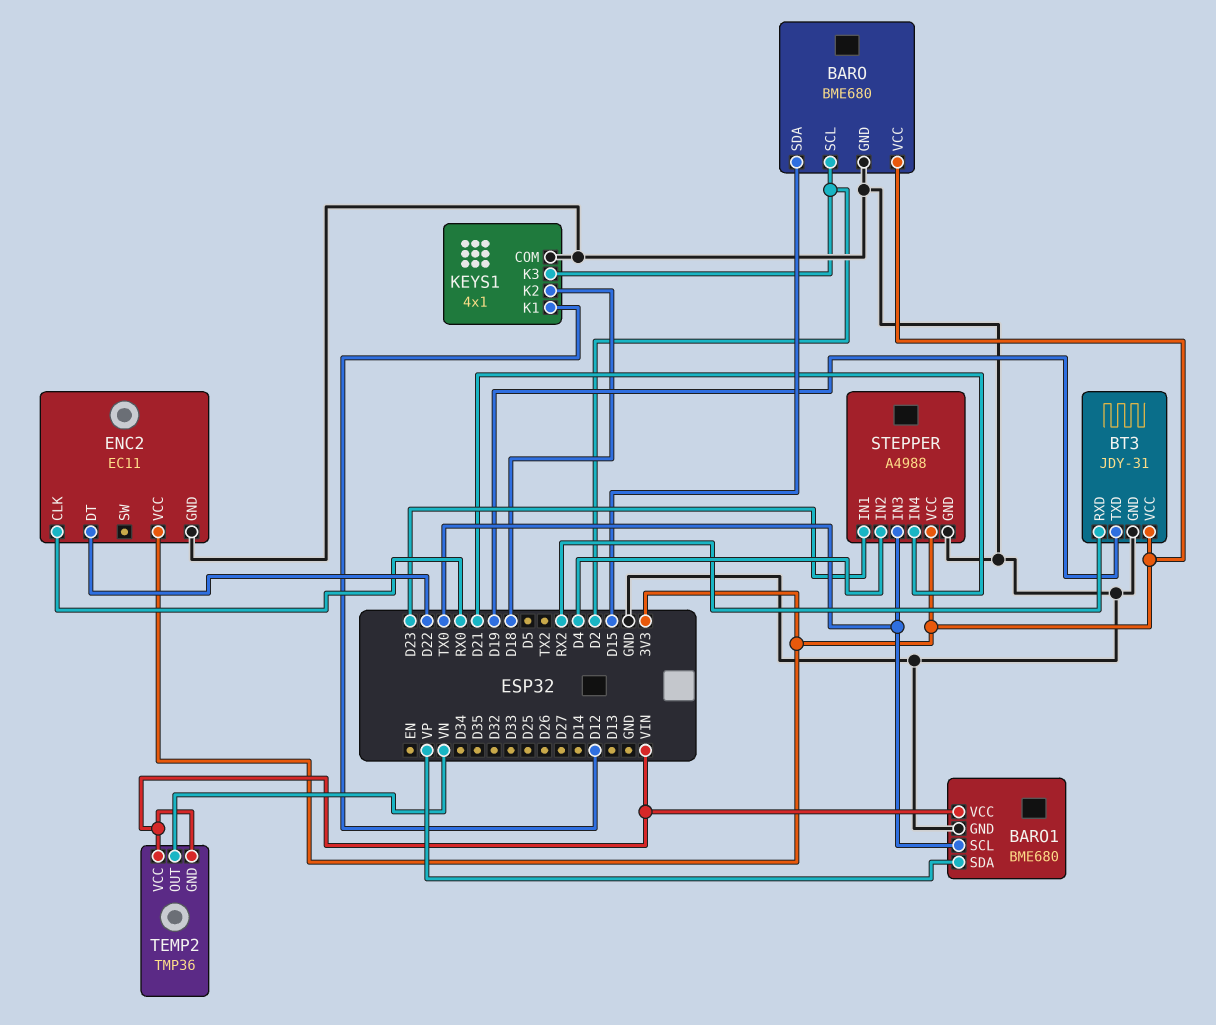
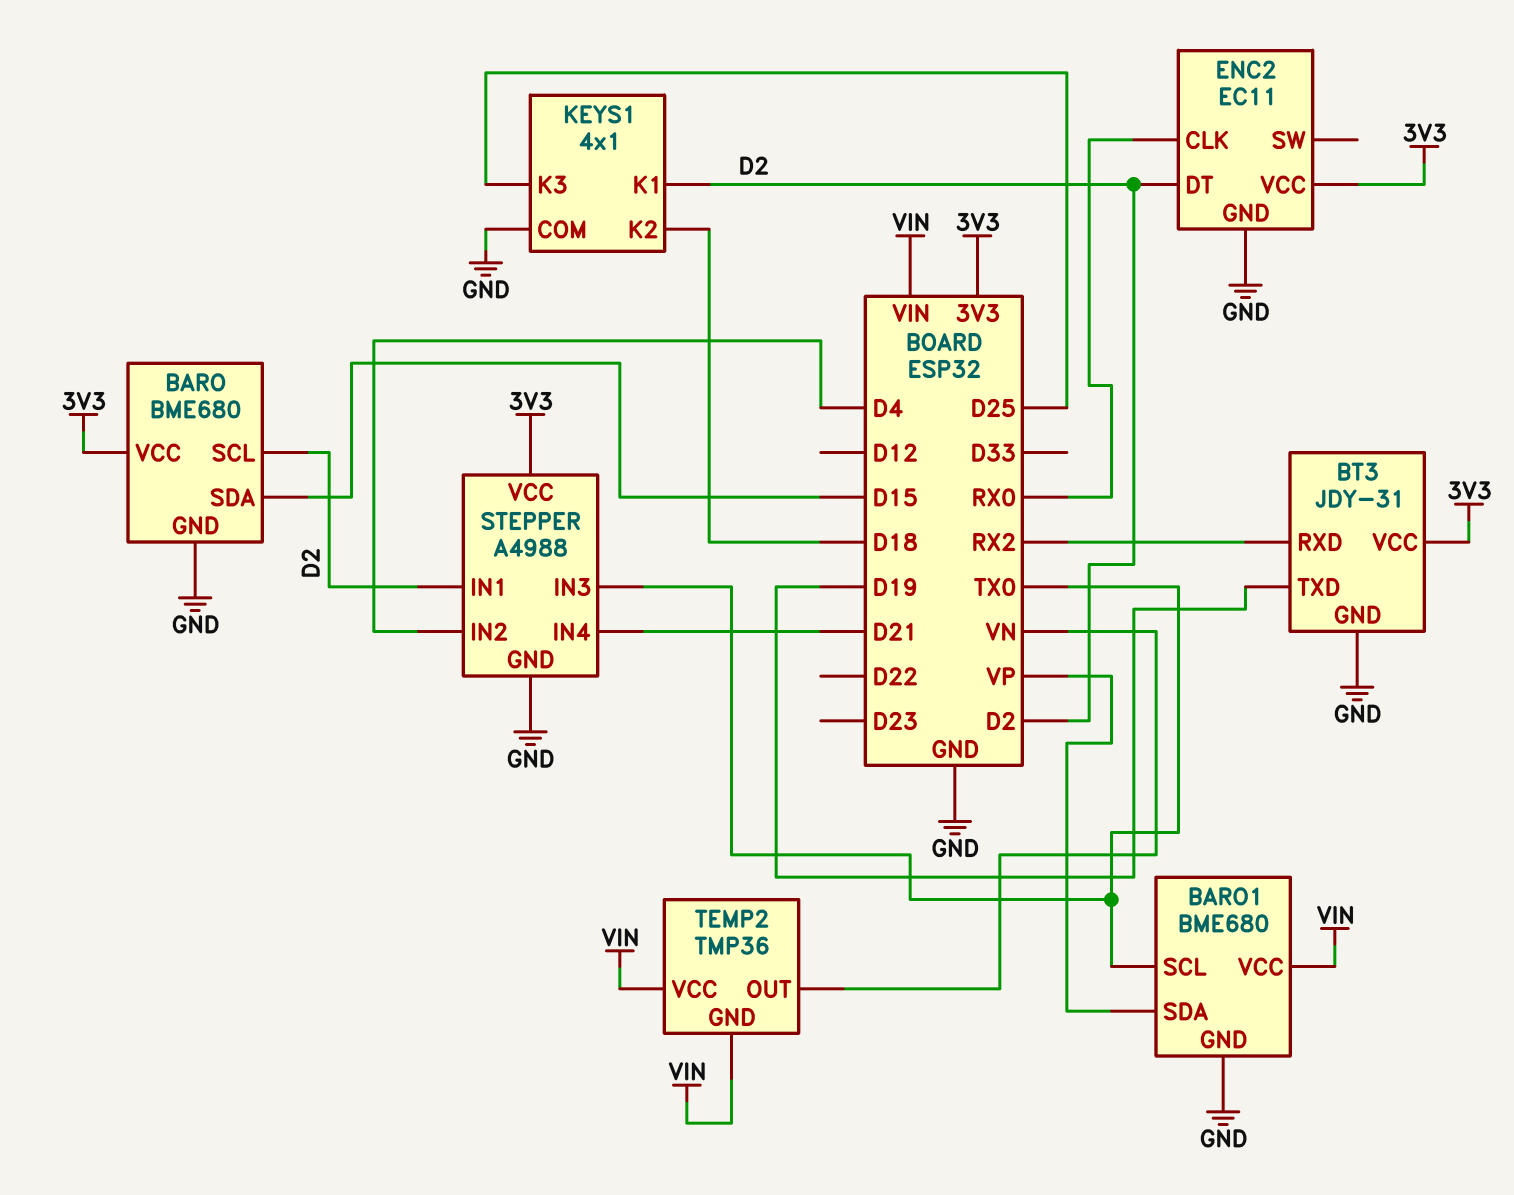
ENC2 pin DT: D22 -> D2
KEYS1 pin K1: D12 -> D2
KEYS1 pin K3: D2 -> D25
STEPPER pin IN1: D23 -> D2

